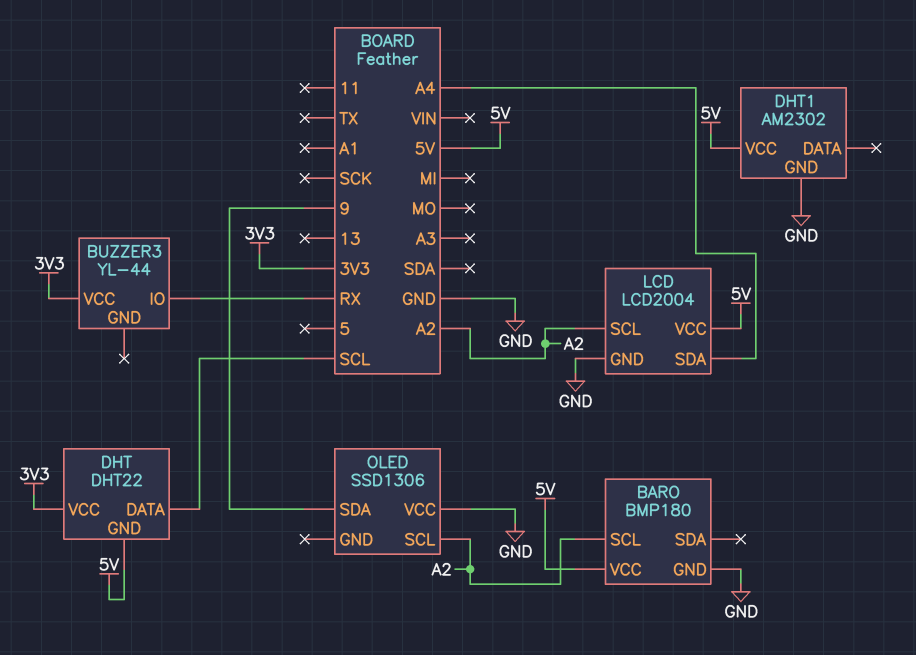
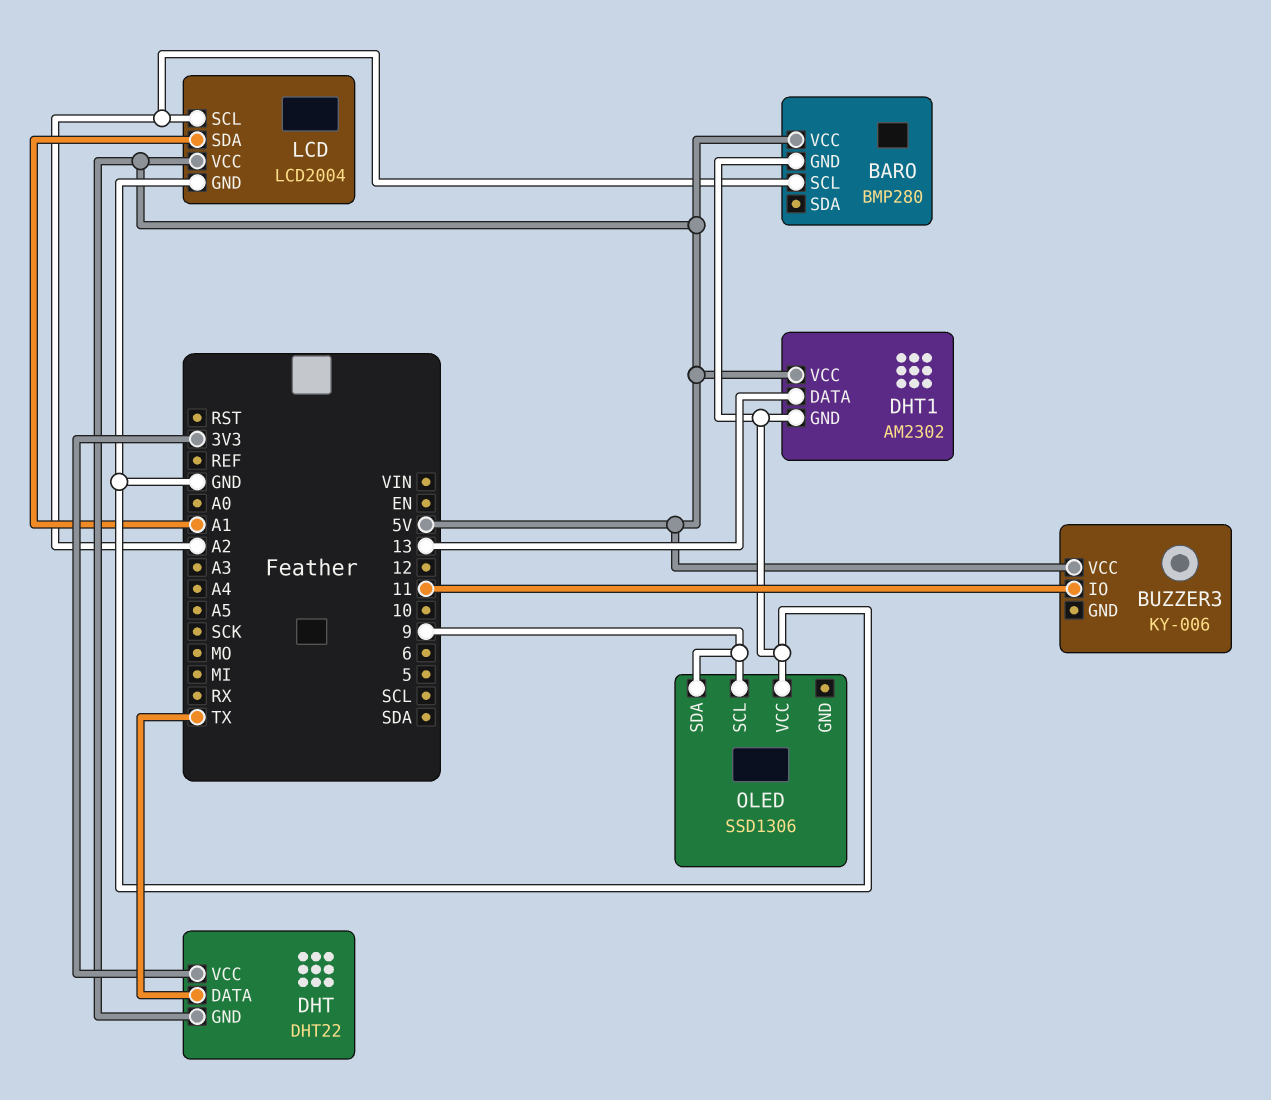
BARO: BMP180 -> BMP280
BUZZER3: YL-44 -> KY-006
BUZZER3 pin IO: RX -> 11
BUZZER3 pin VCC: 3V3 -> 5V
DHT pin DATA: SCL -> TX
DHT1 pin DATA: none -> 13
LCD pin SDA: A4 -> A1
OLED pin SCL: A2 -> 9

